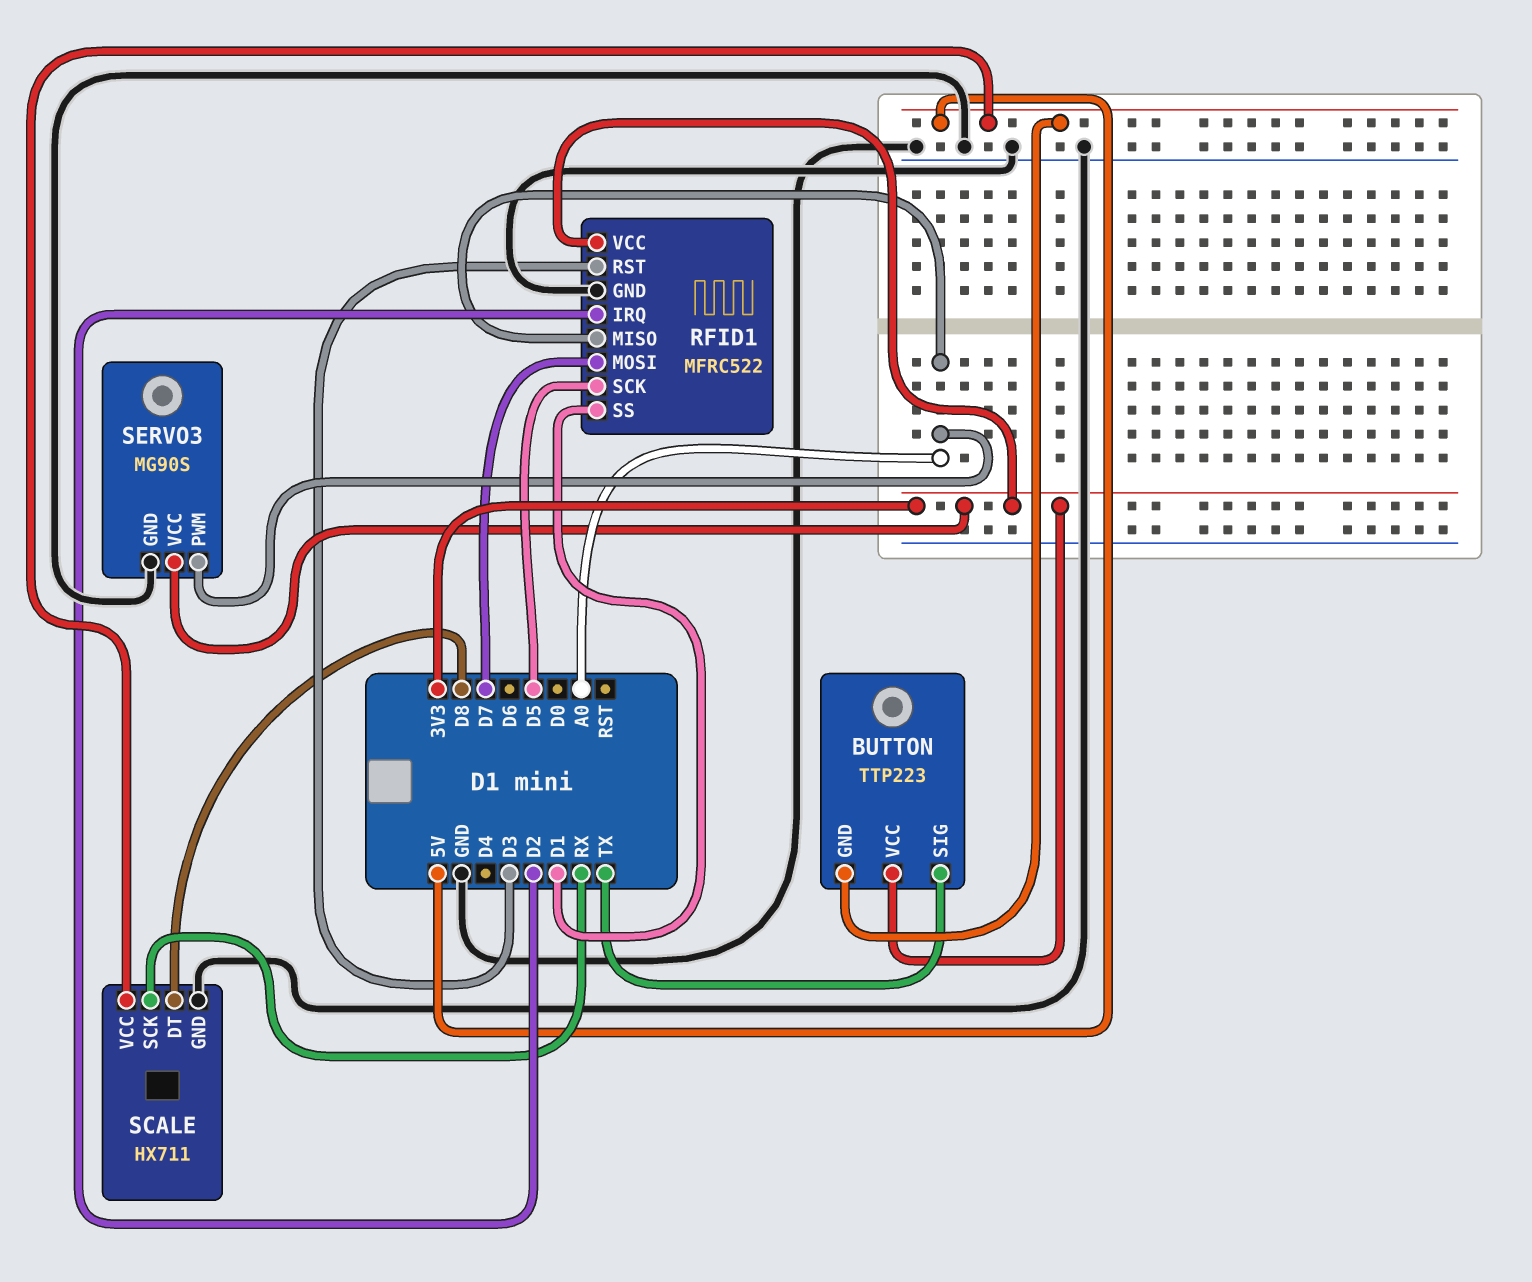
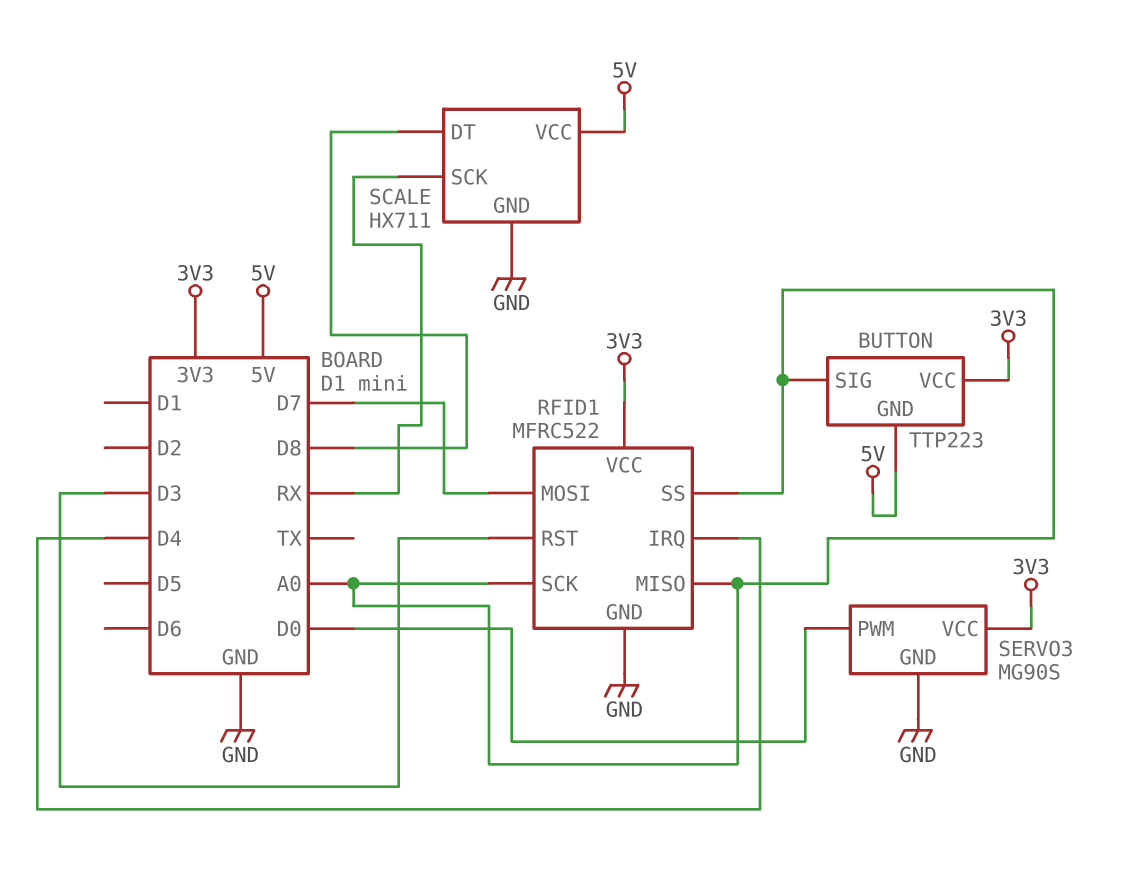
BUTTON pin SIG: TX -> A0
RFID1 pin IRQ: D2 -> D4
RFID1 pin SCK: D5 -> A0
RFID1 pin SS: D1 -> A0
SERVO3 pin PWM: A0 -> D0

